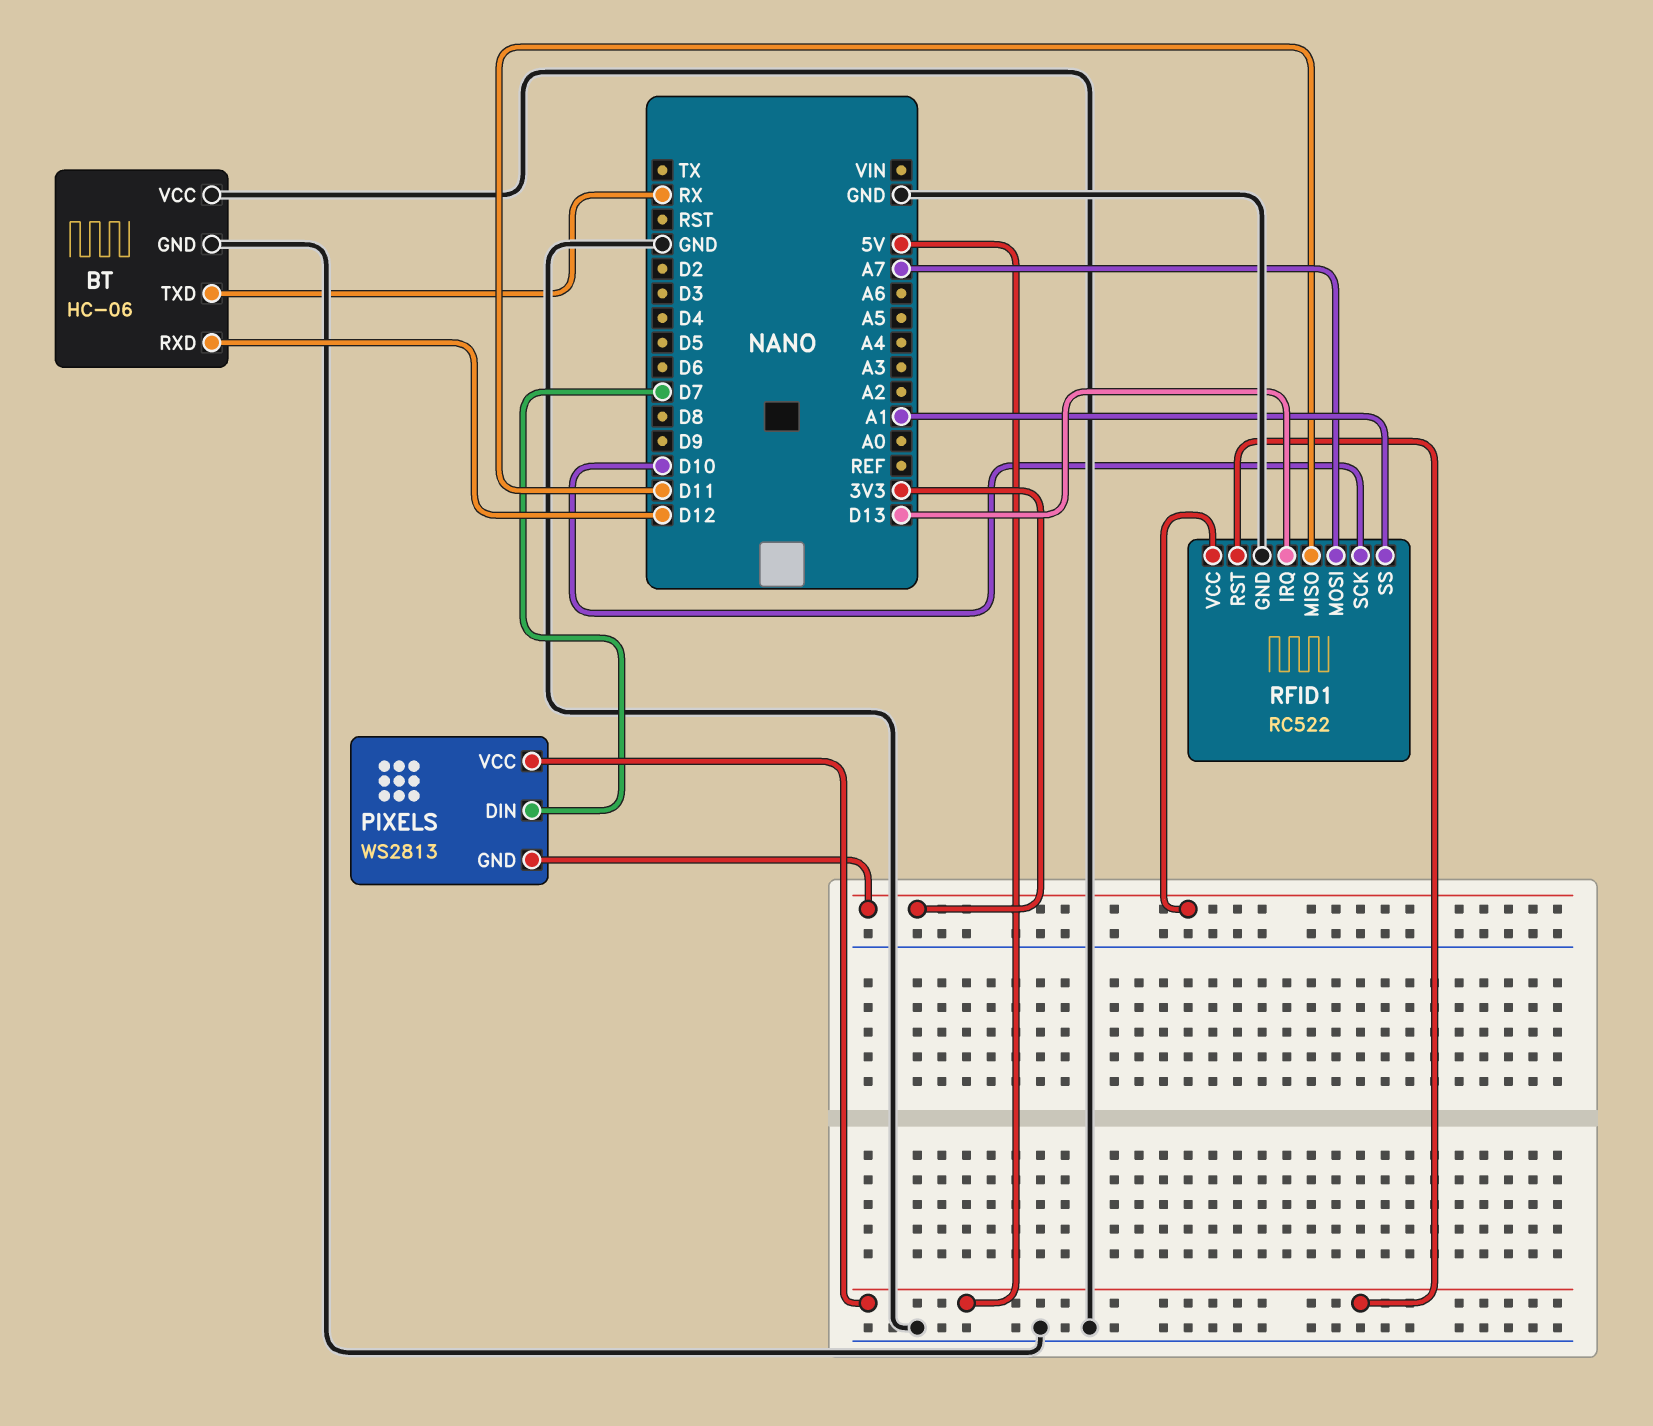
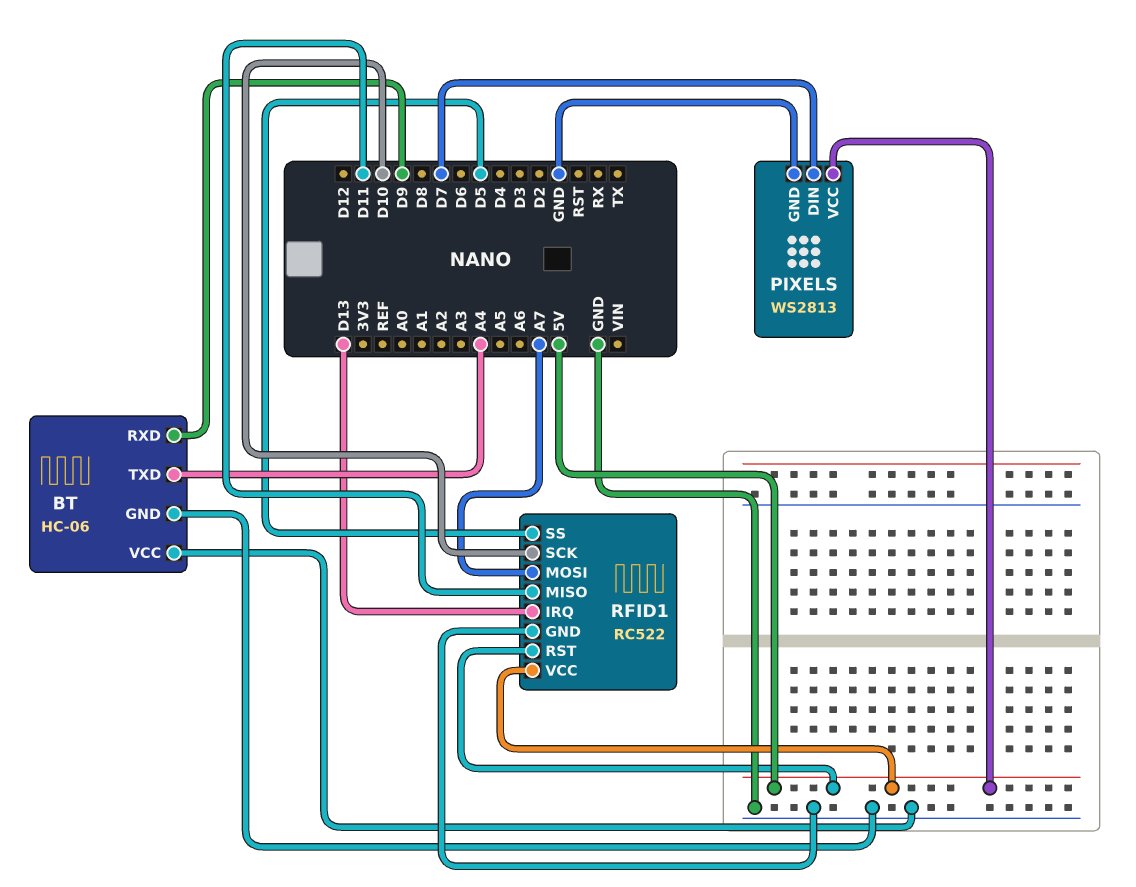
BT pin RXD: D12 -> D9
BT pin TXD: RX -> A4
PIXELS pin GND: 3V3 -> GND
RFID1 pin SS: A1 -> D5
RFID1 pin VCC: 3V3 -> 5V

